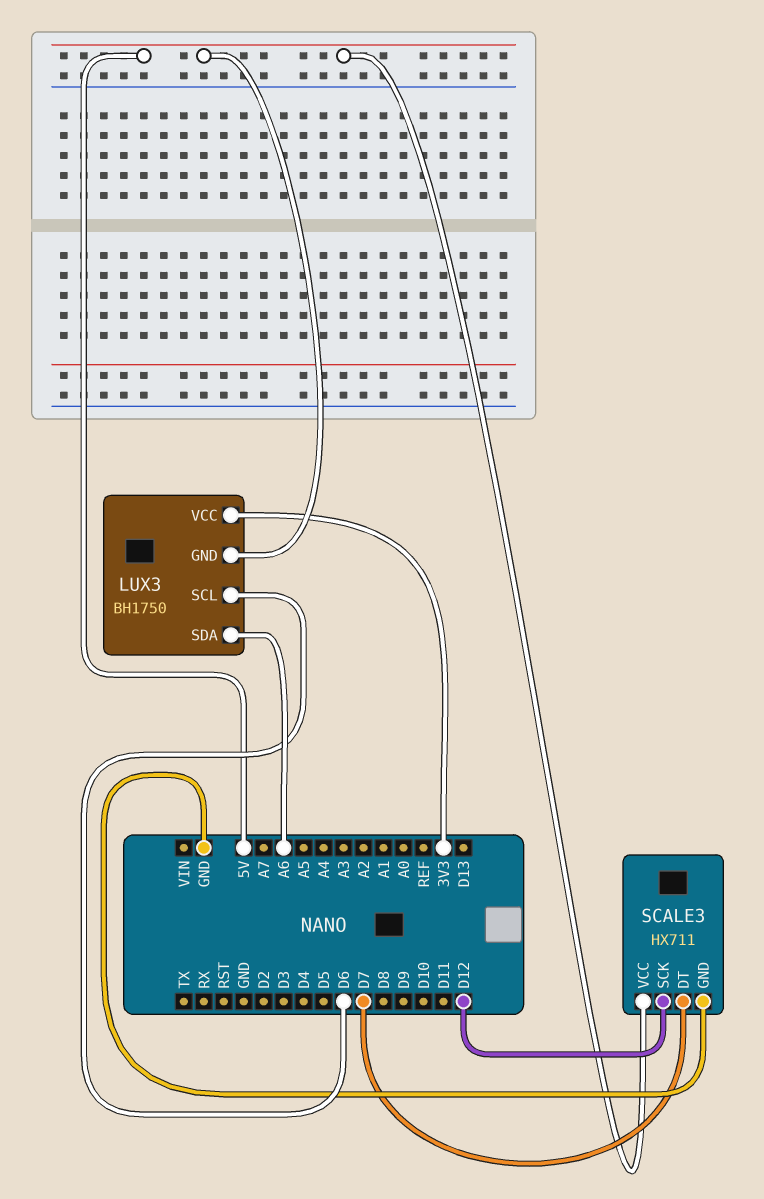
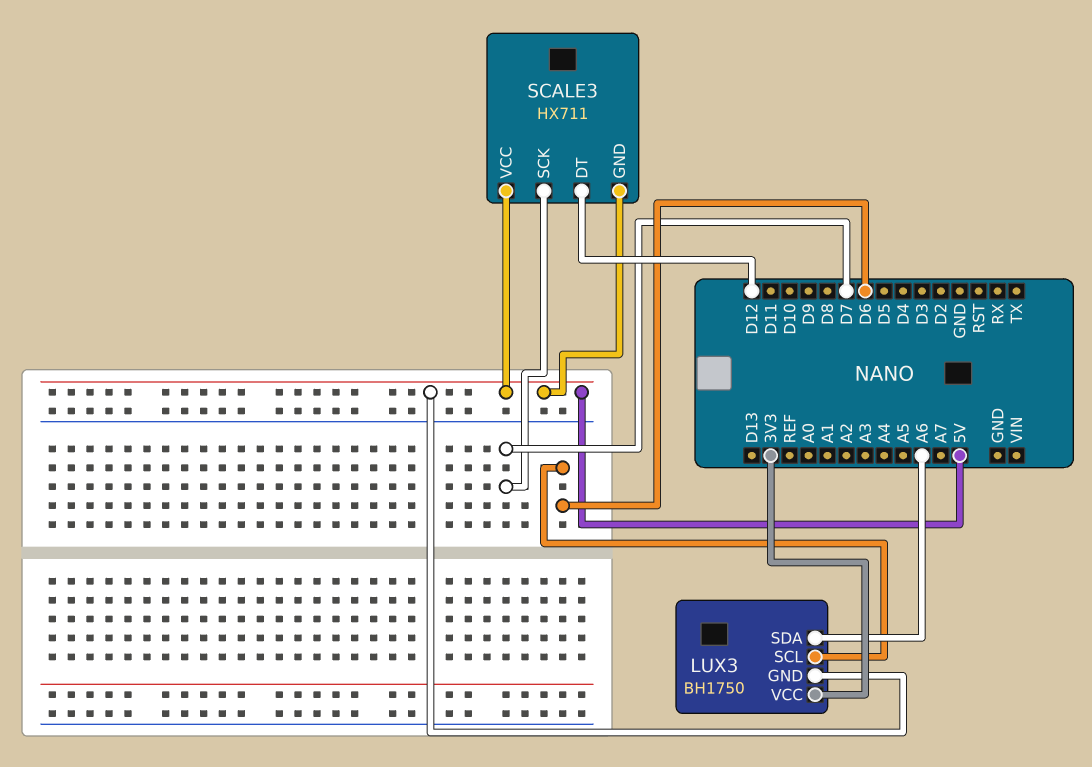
SCALE3 pin DT: D7 -> D12
SCALE3 pin GND: GND -> 5V
SCALE3 pin SCK: D12 -> D7

